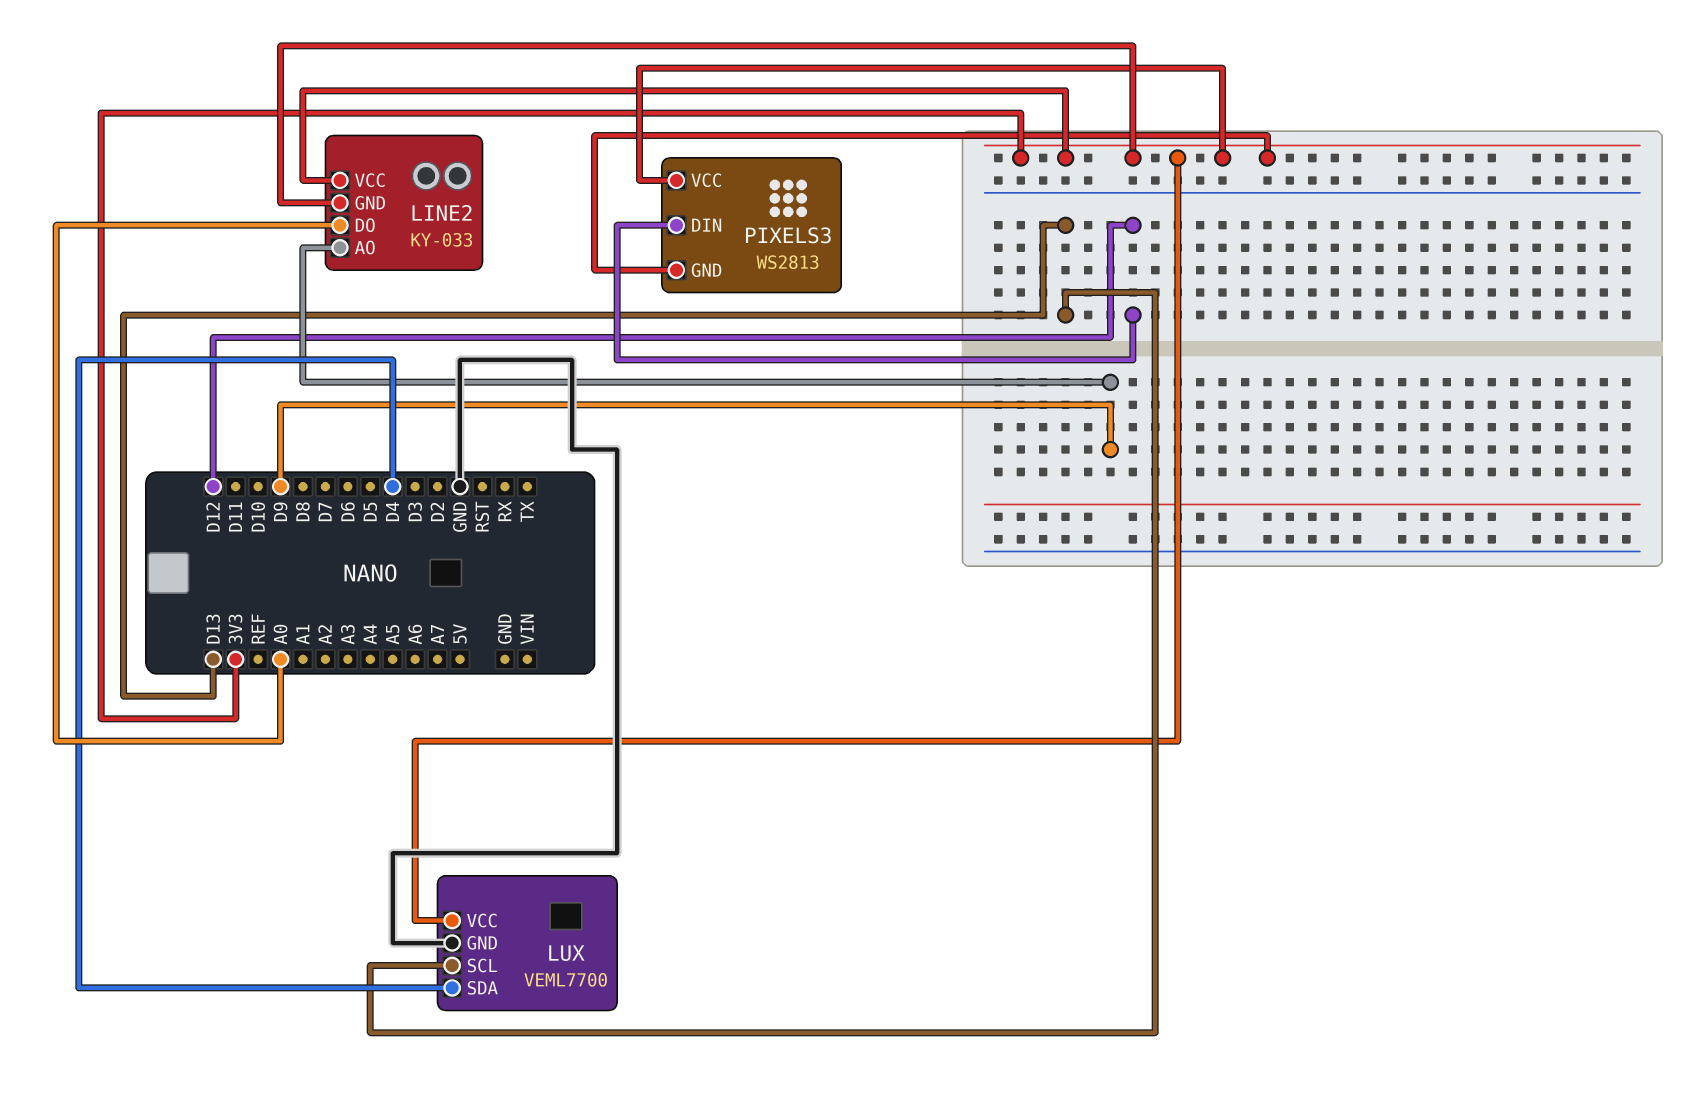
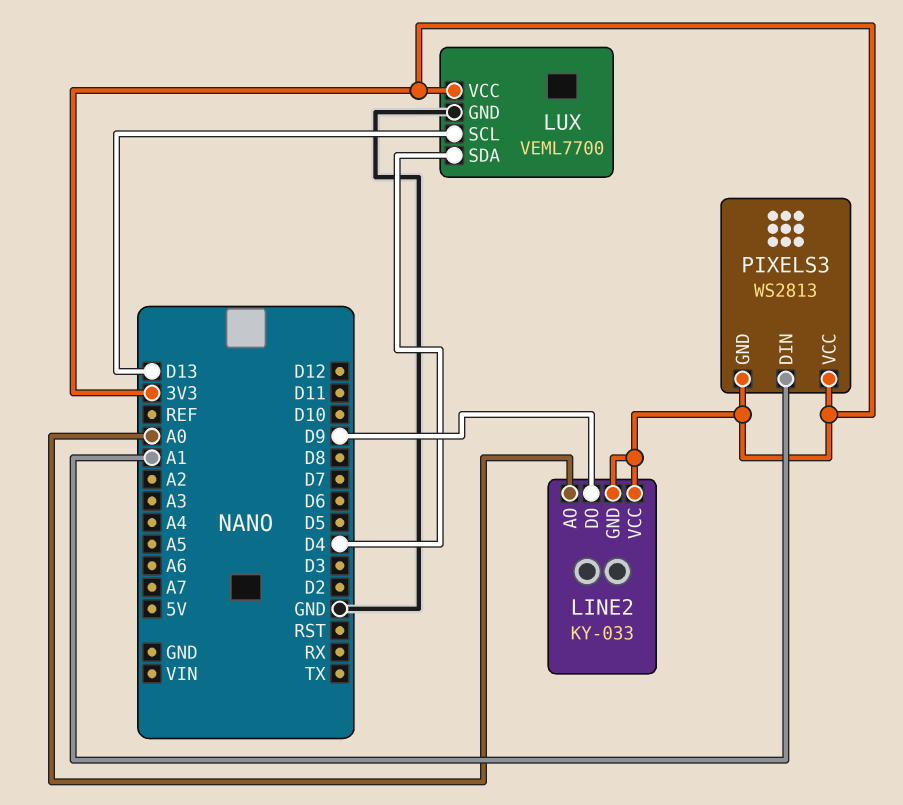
LINE2 pin AO: D9 -> A0
LINE2 pin DO: A0 -> D9
PIXELS3 pin DIN: D12 -> A1

